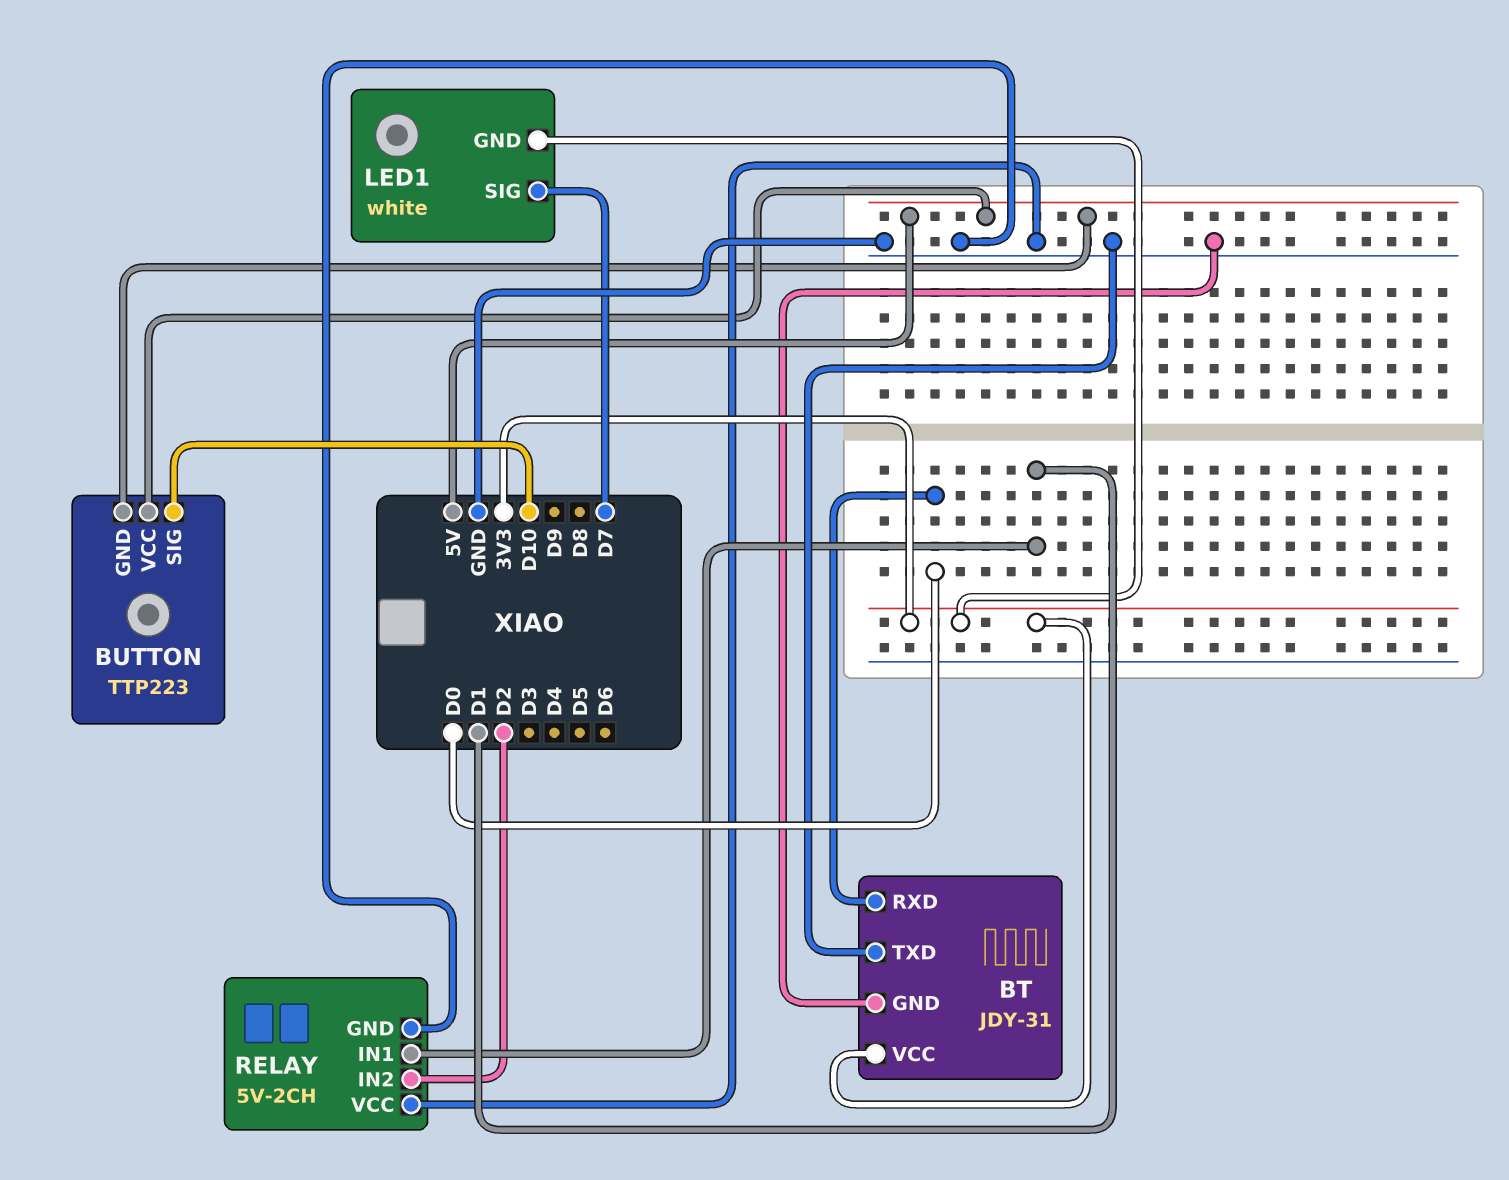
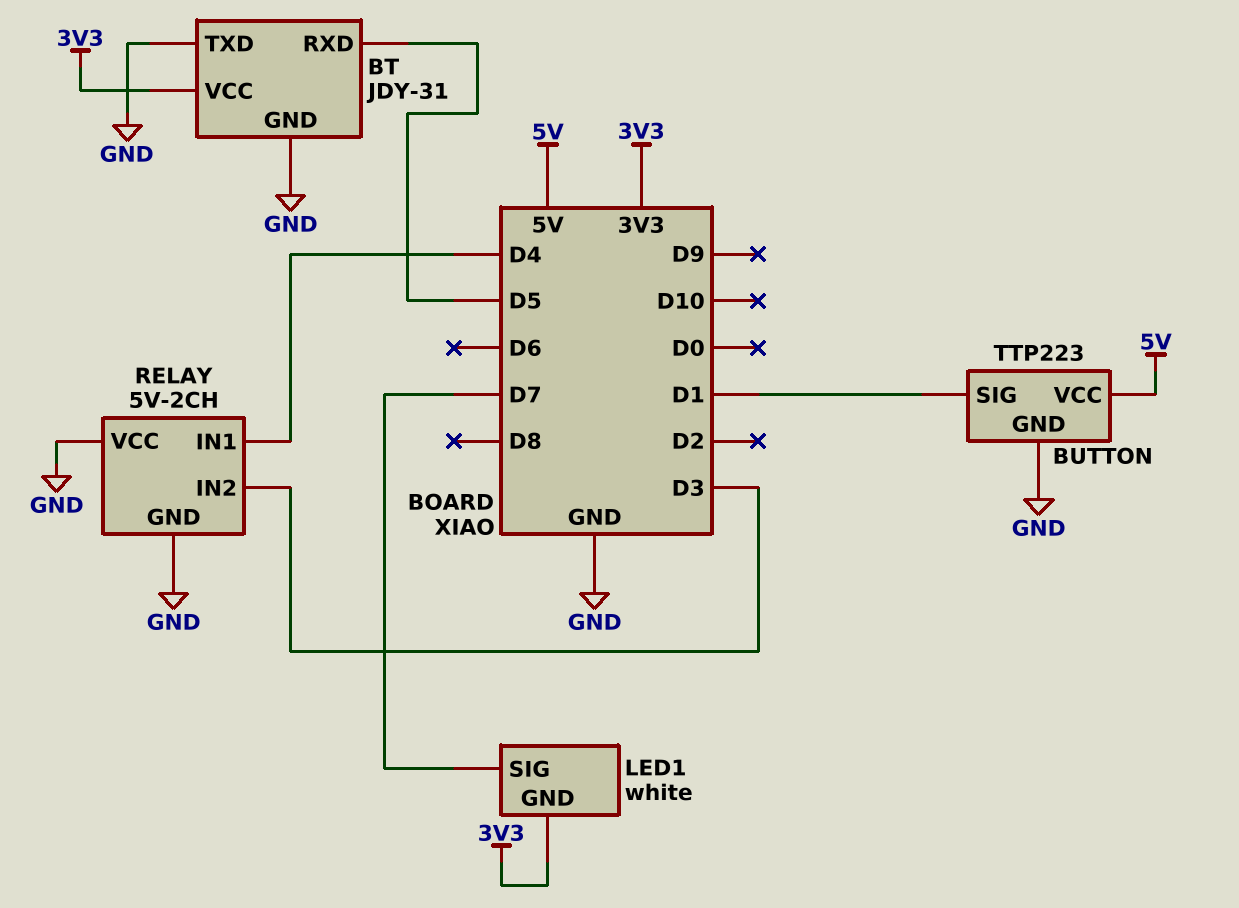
BT pin RXD: D0 -> D5
BUTTON pin GND: 5V -> GND
BUTTON pin SIG: D10 -> D1
RELAY pin IN1: D1 -> D4
RELAY pin IN2: D2 -> D3

